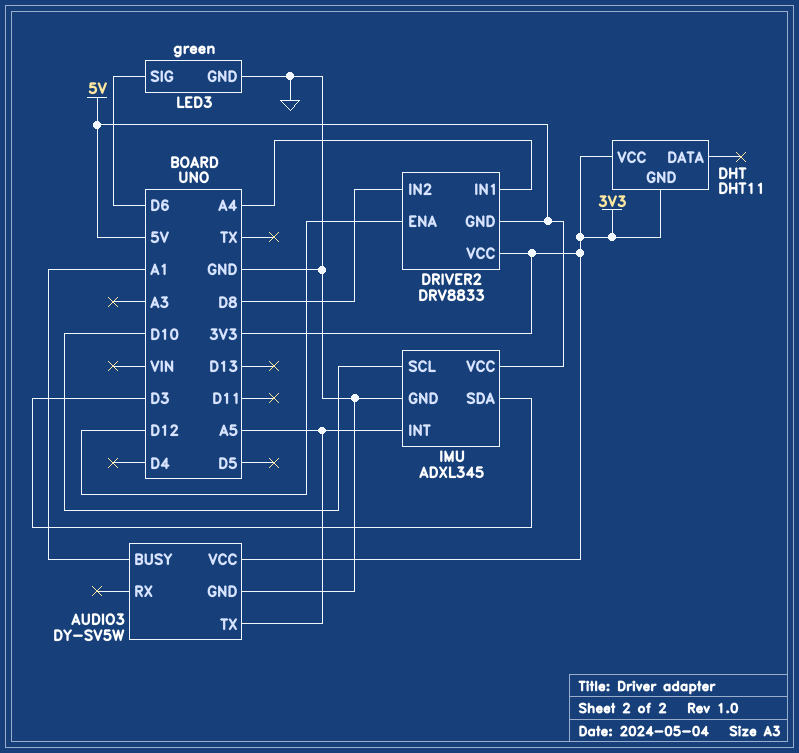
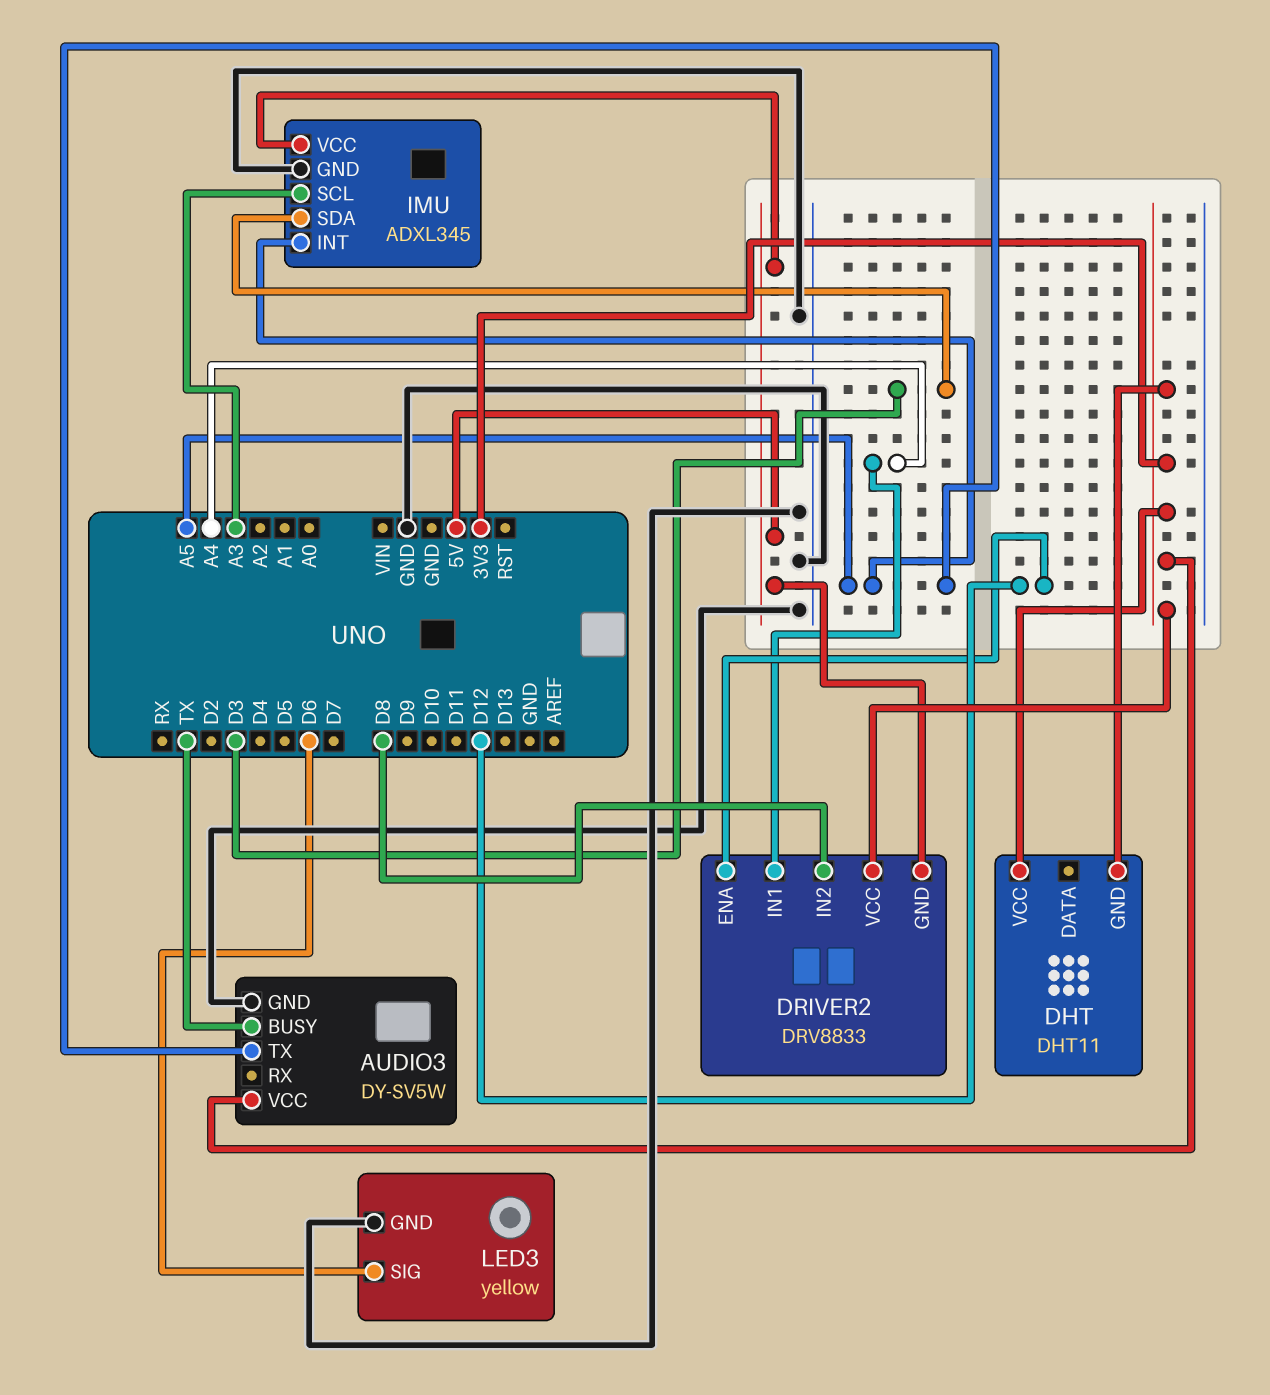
AUDIO3 pin BUSY: A1 -> TX
IMU pin SCL: D10 -> A3
LED3: green -> yellow

